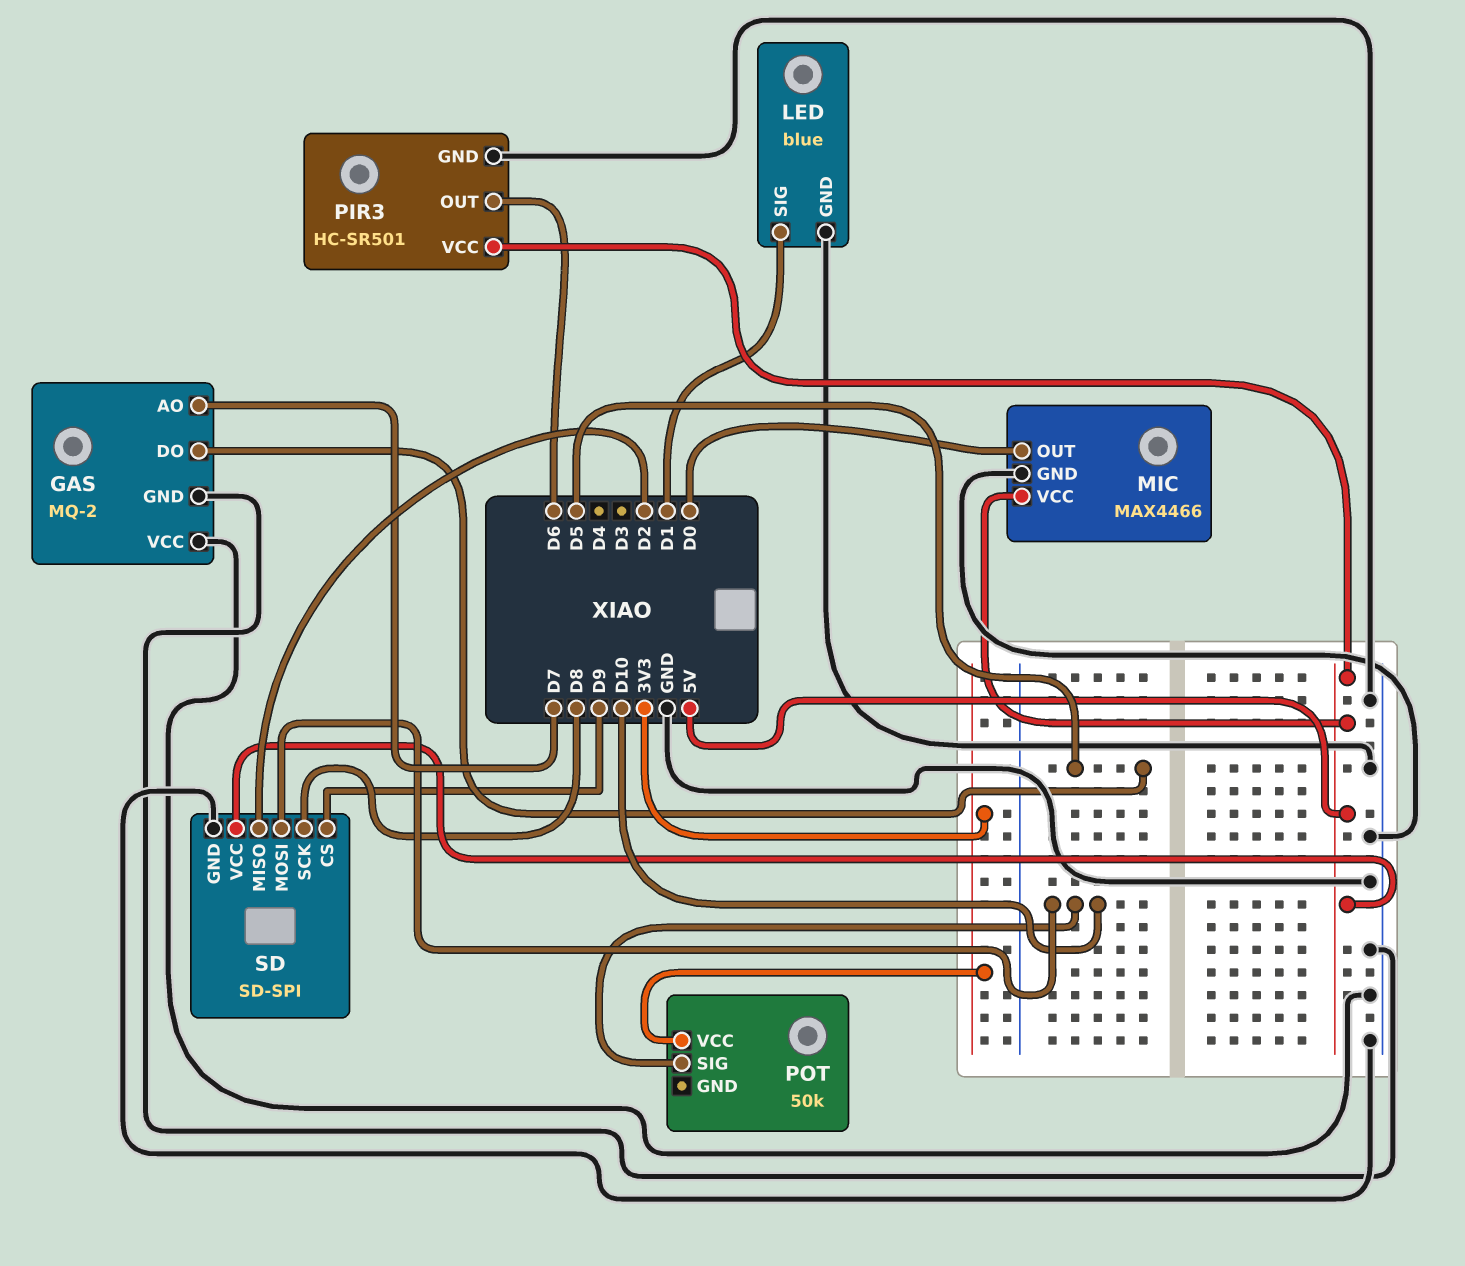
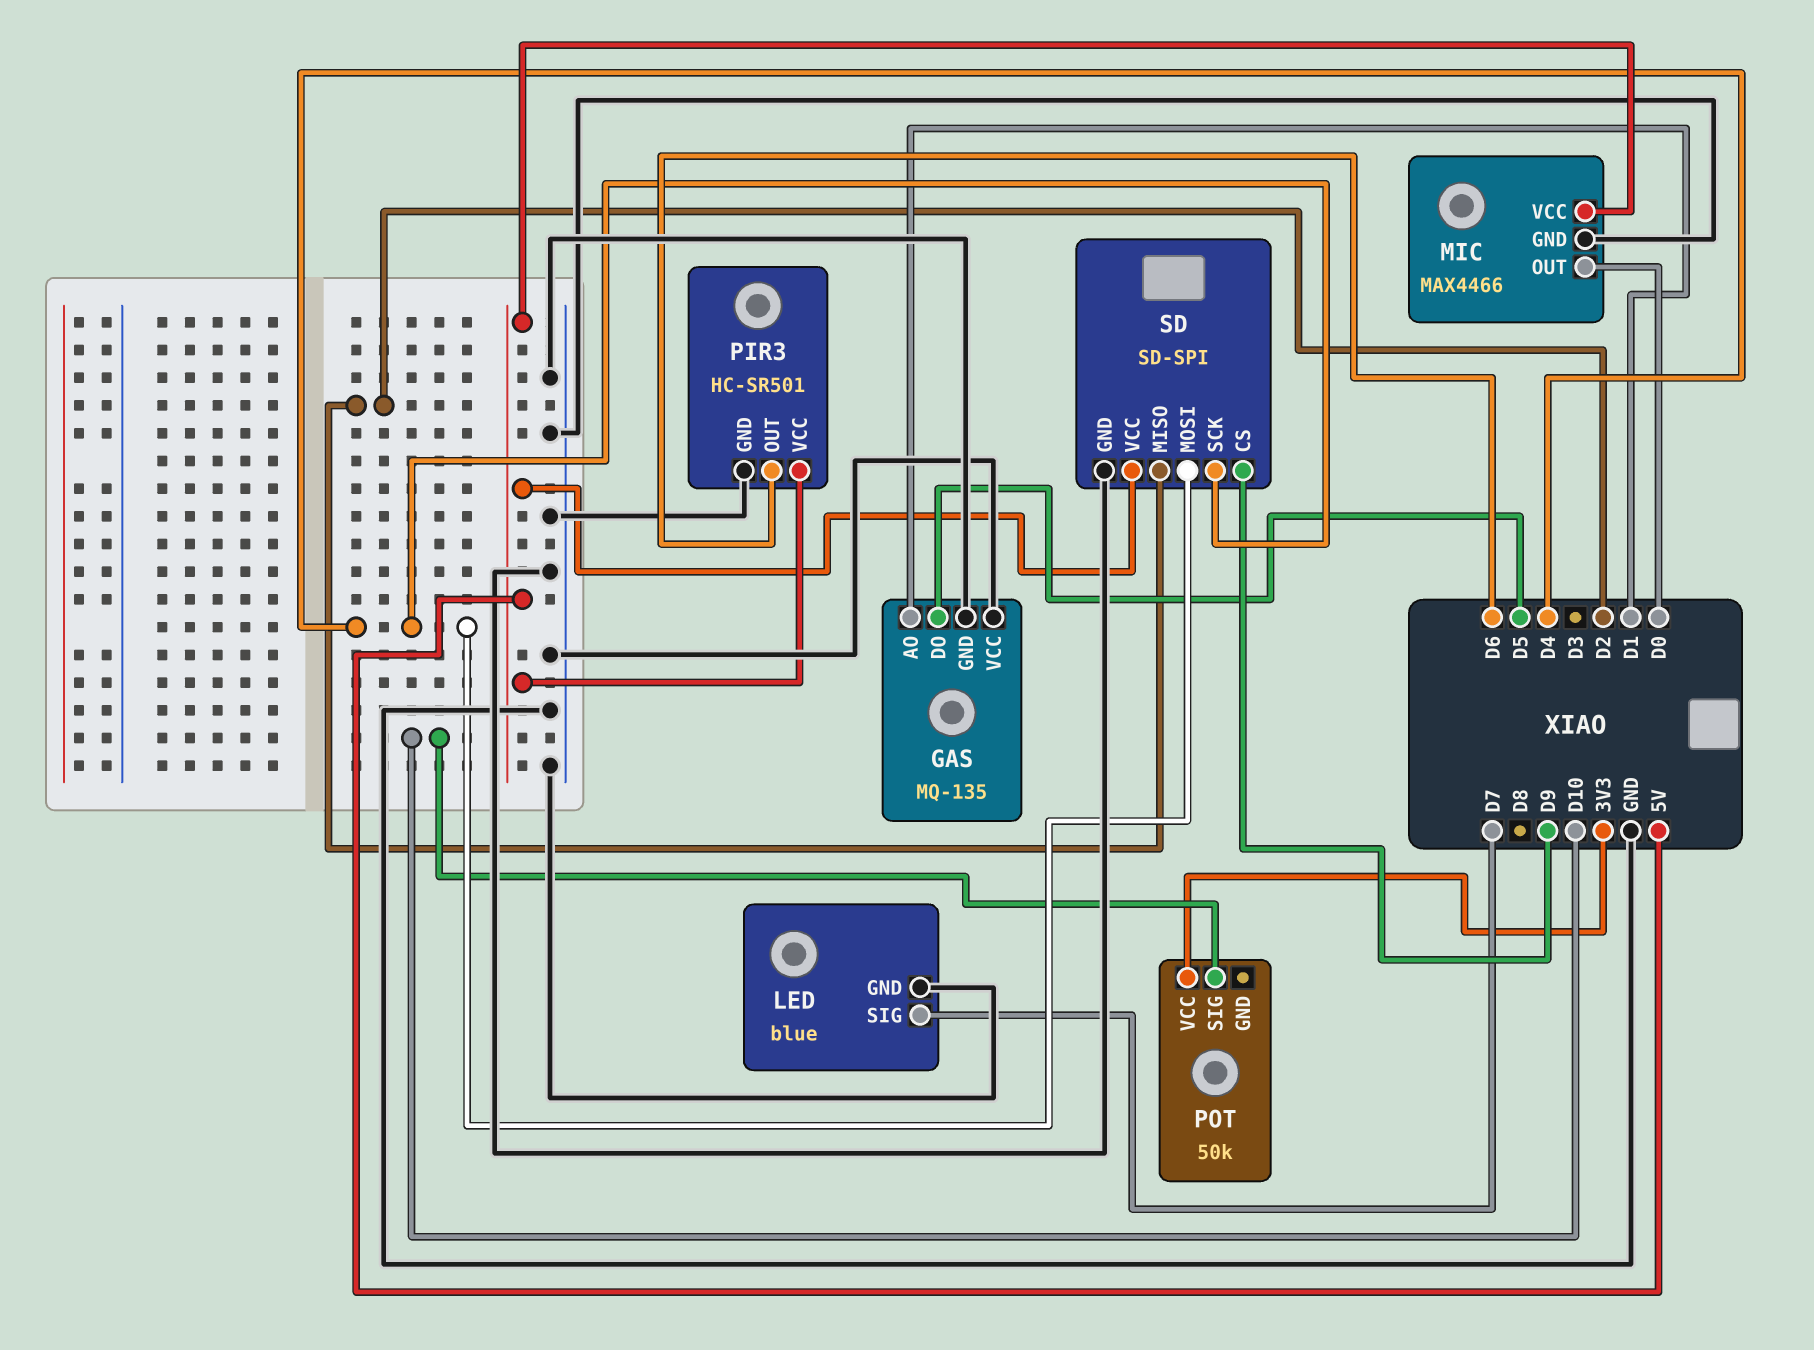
GAS: MQ-2 -> MQ-135
GAS pin AO: D7 -> D1
LED pin SIG: D1 -> D7
SD pin MOSI: D10 -> D4
SD pin SCK: D8 -> D4

